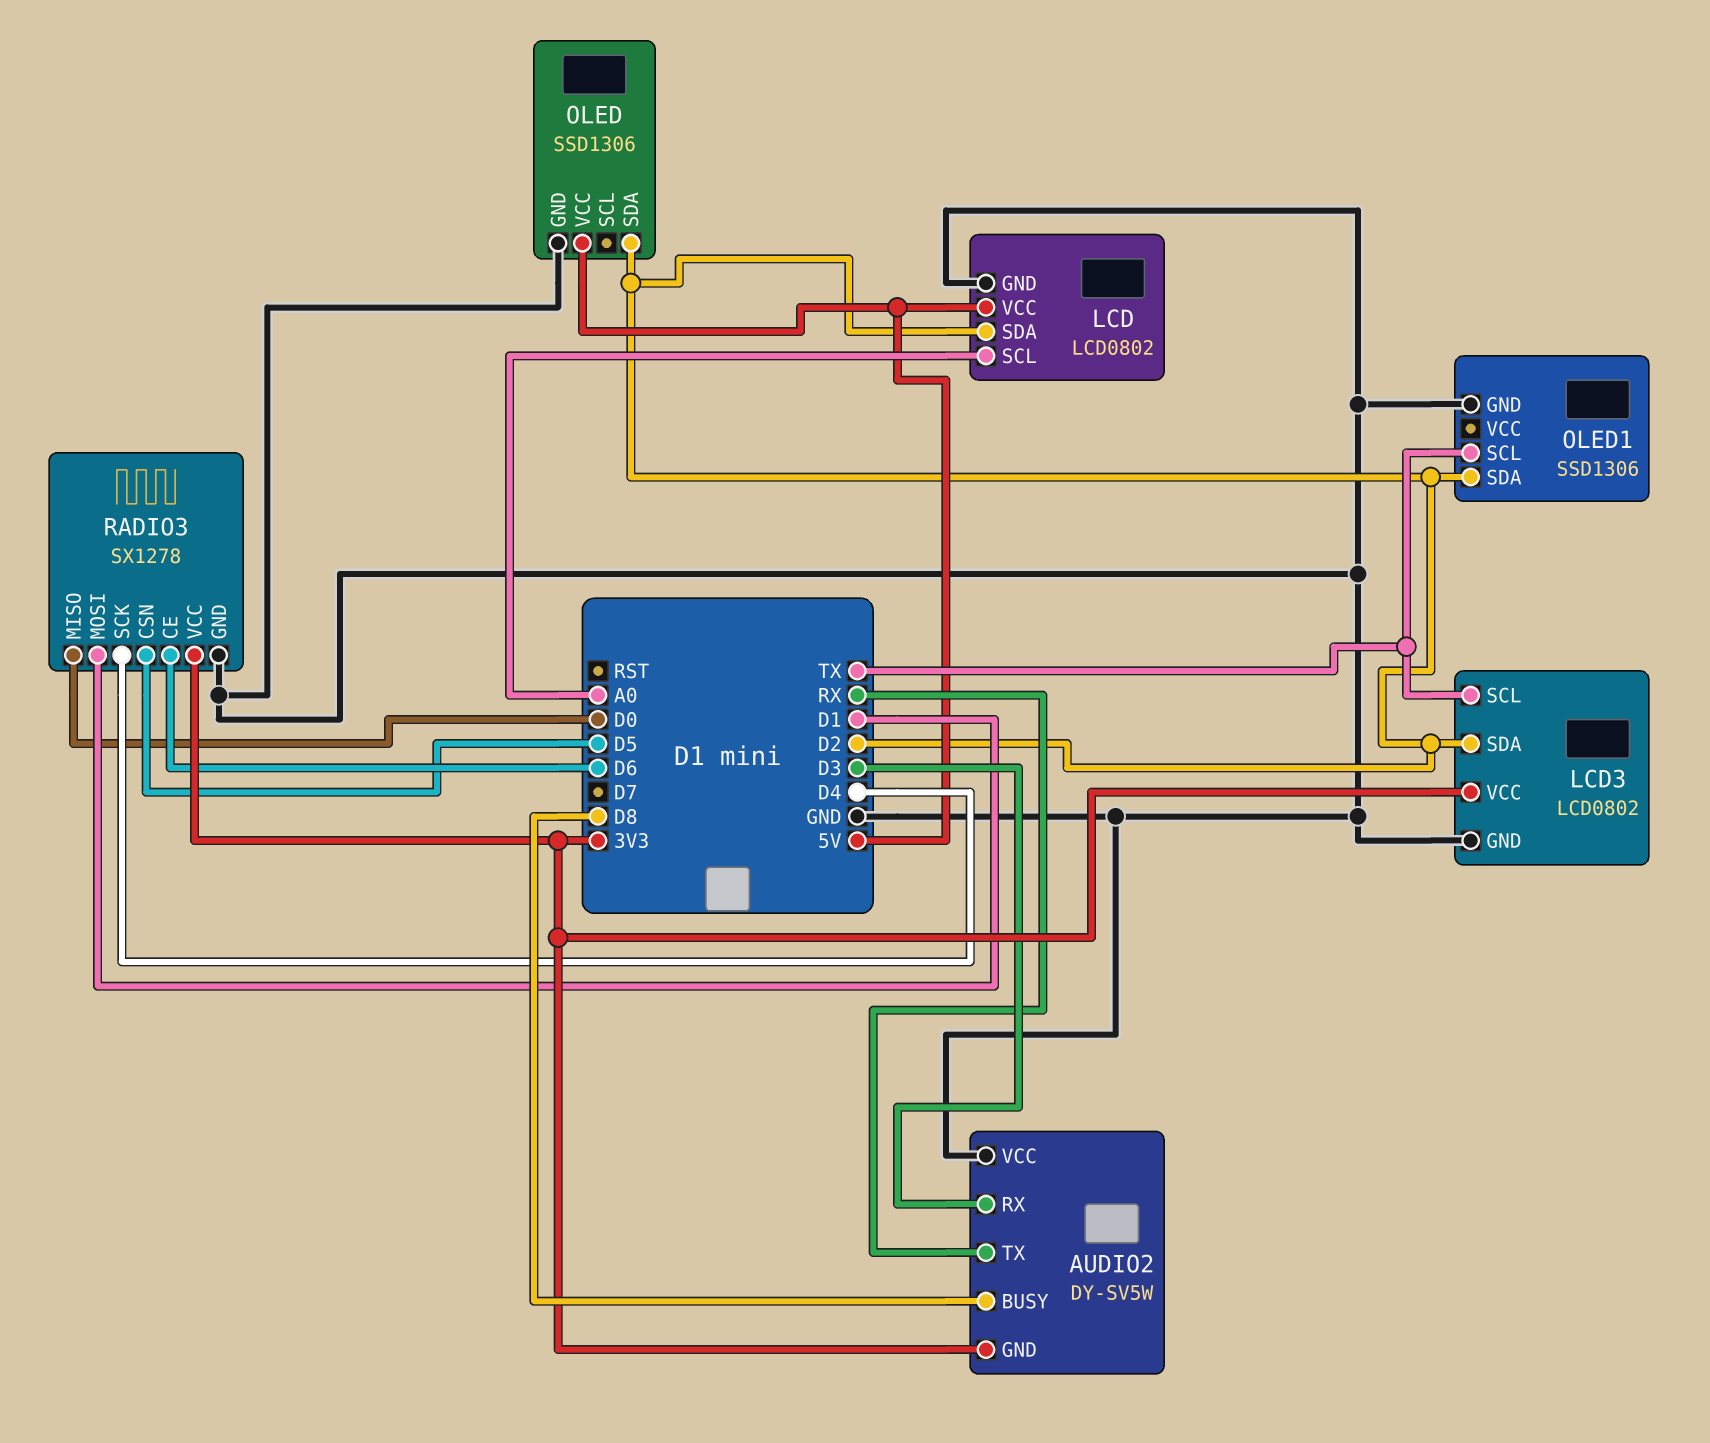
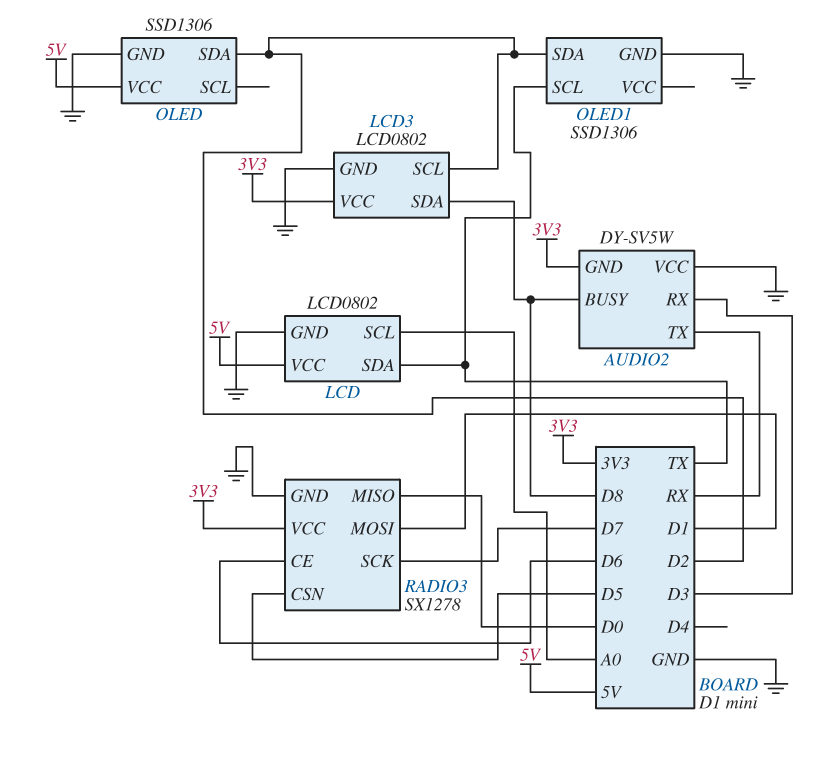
LCD pin SDA: D2 -> TX
LCD3 pin SCL: TX -> D2
LCD3 pin SDA: D2 -> D8
RADIO3 pin SCK: D4 -> D7

